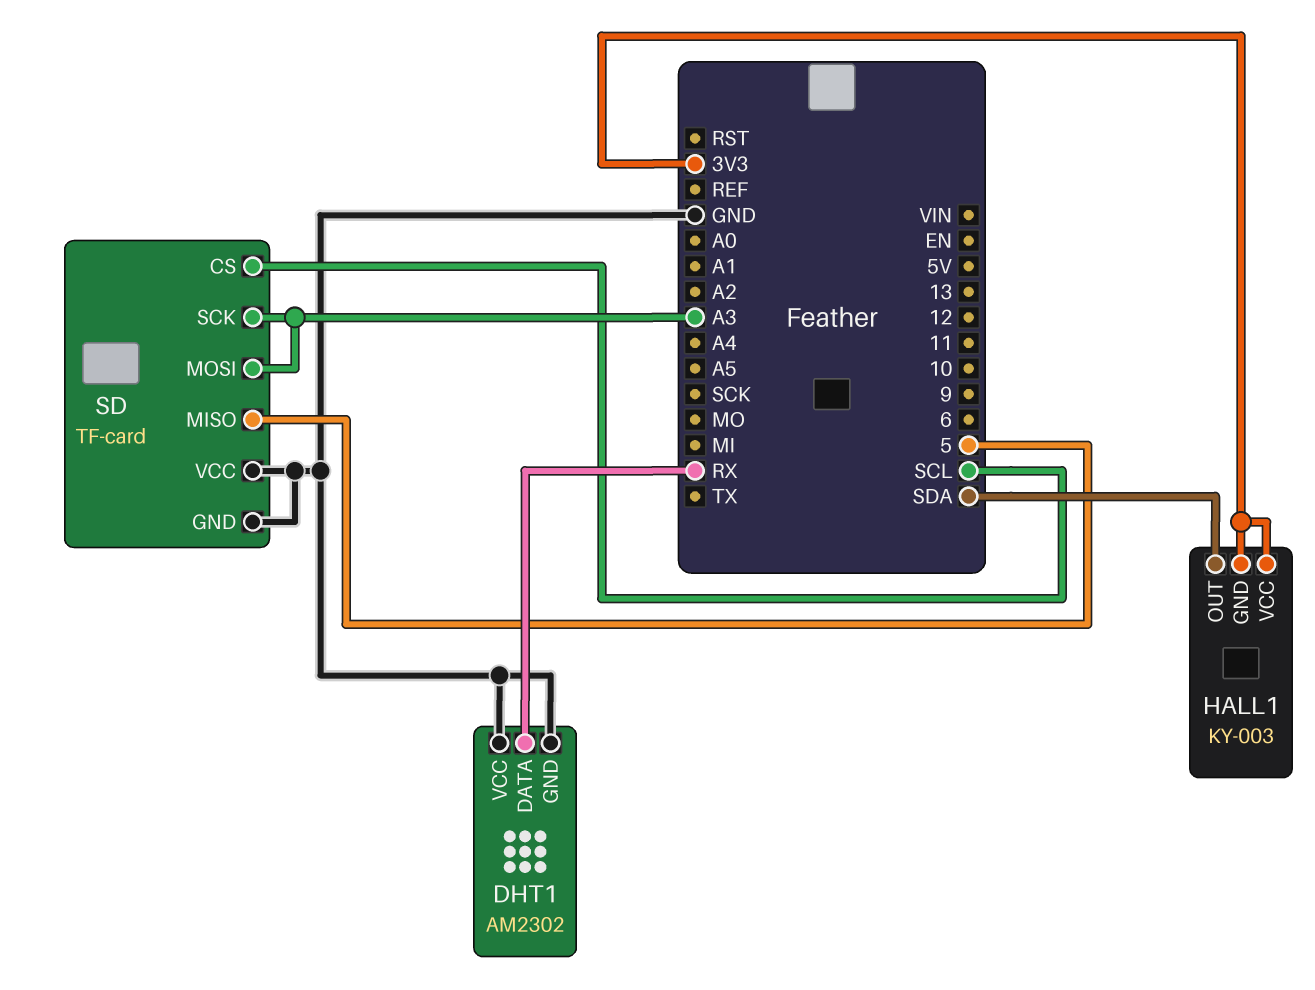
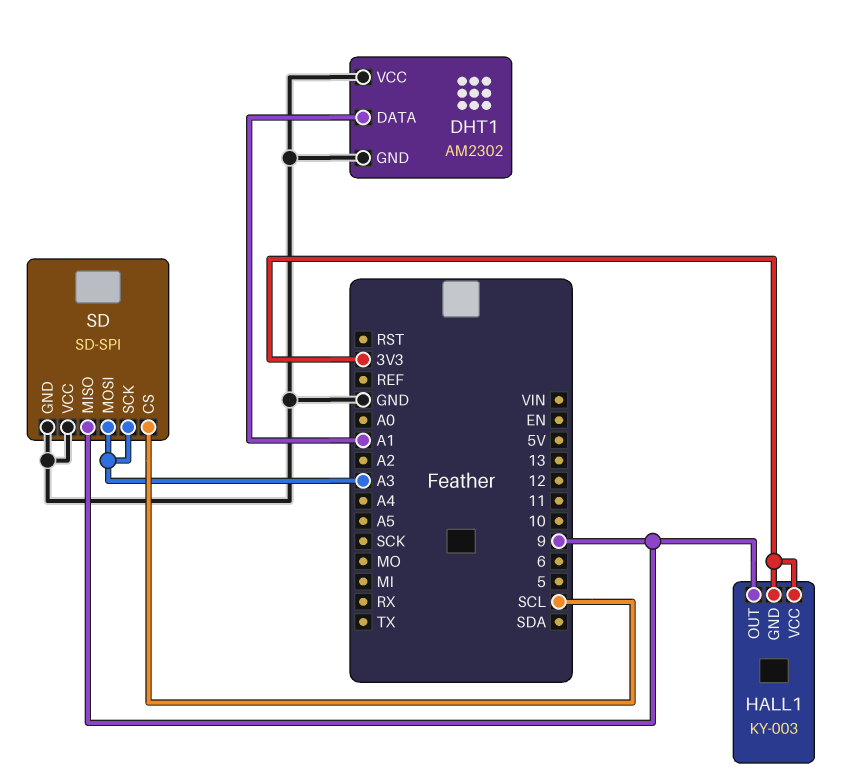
DHT1 pin DATA: RX -> A1
HALL1 pin OUT: SDA -> 9
SD: TF-card -> SD-SPI
SD pin MISO: 5 -> 9

